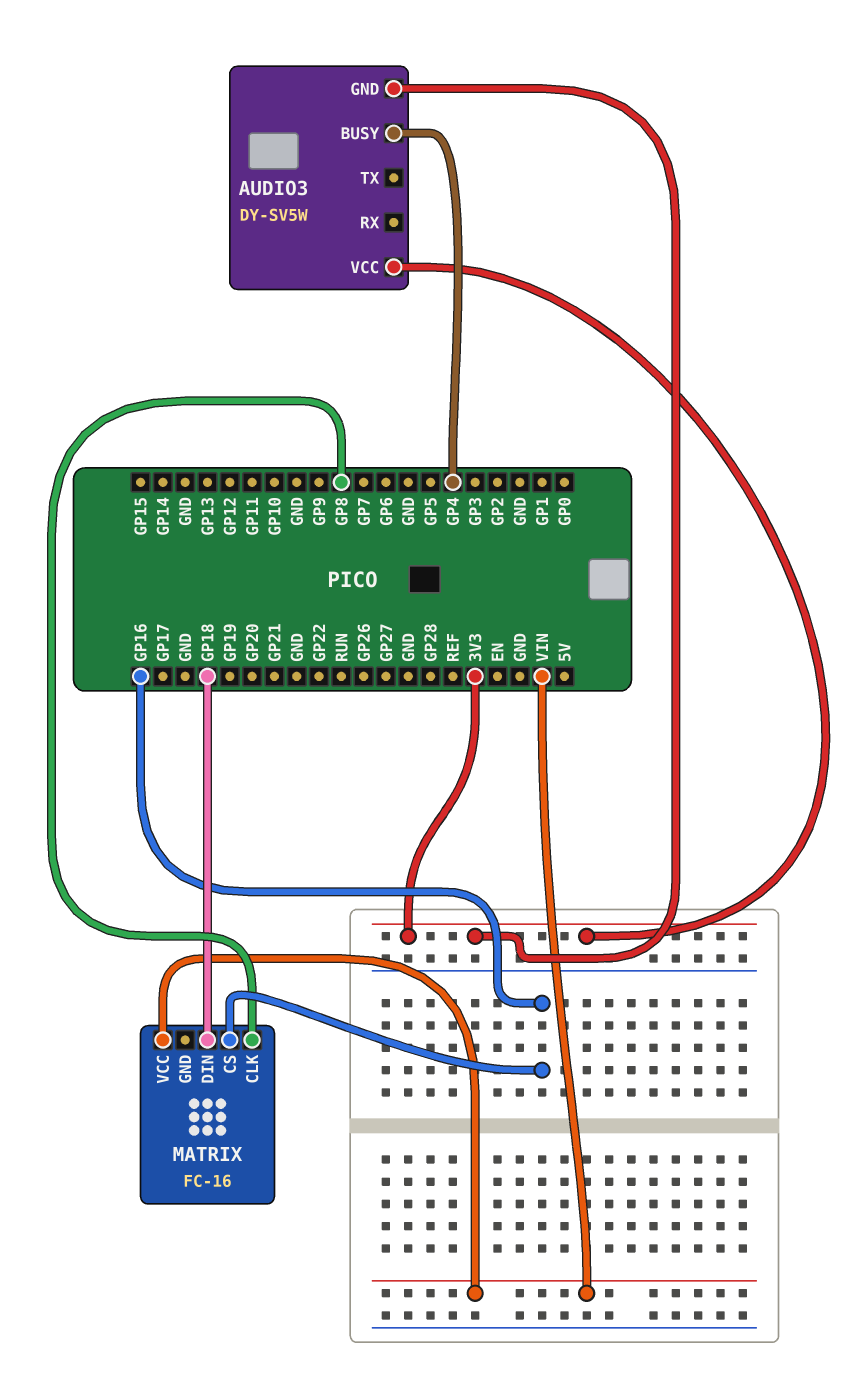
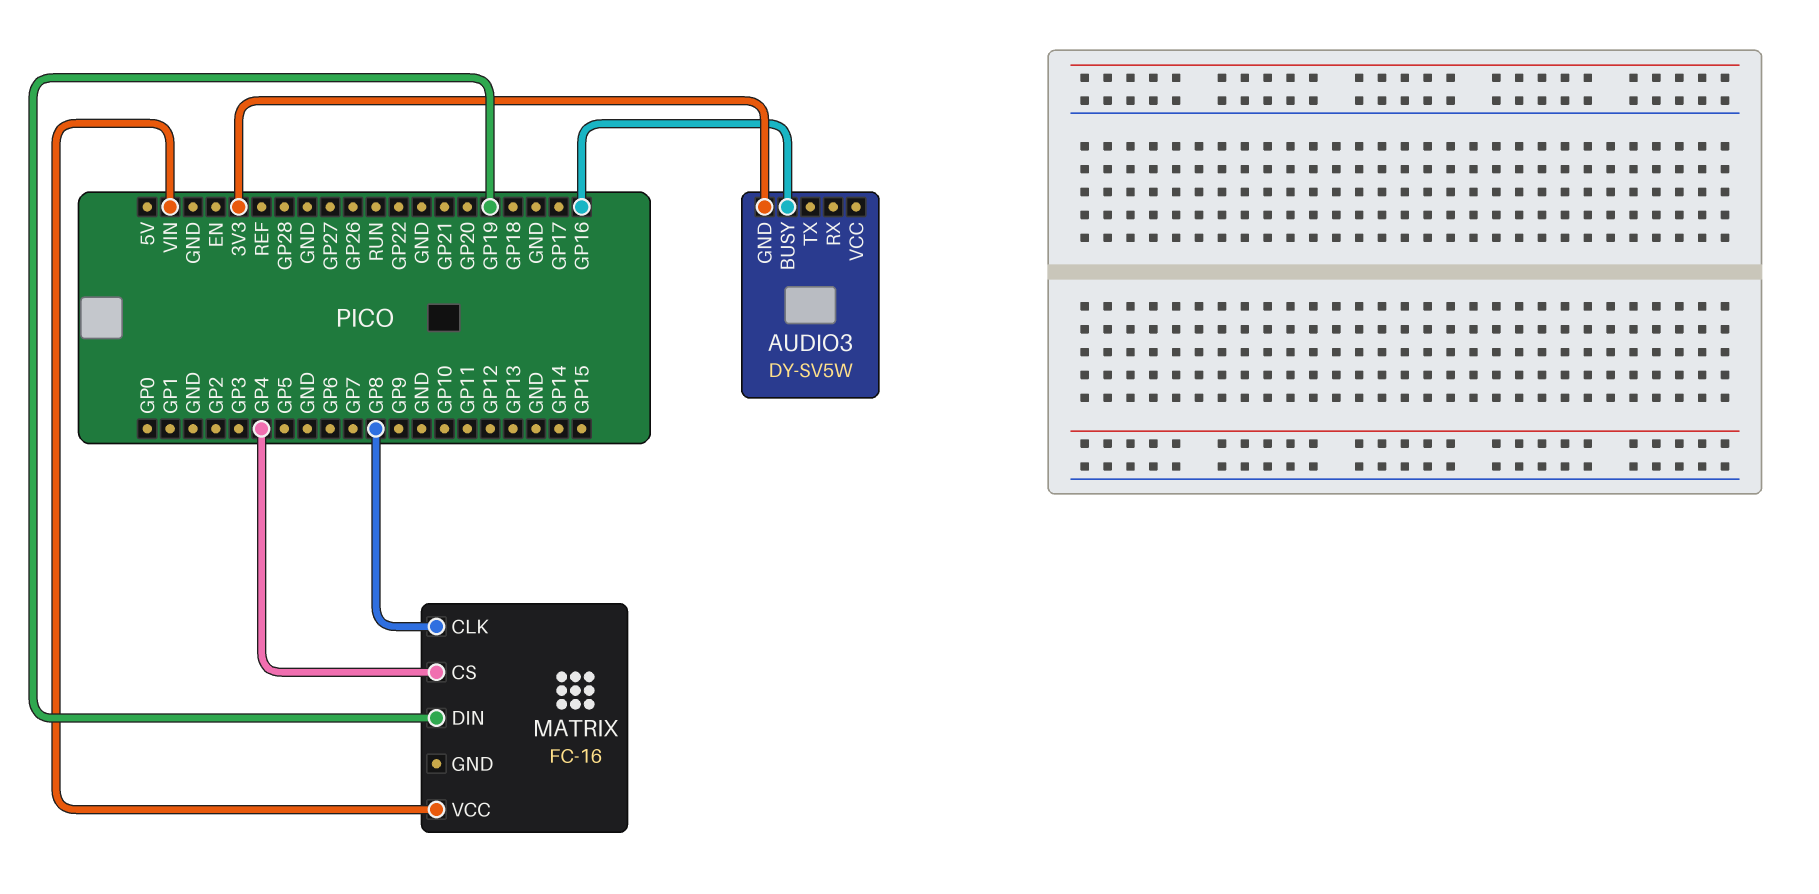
AUDIO3 pin BUSY: GP4 -> GP16
AUDIO3 pin VCC: 3V3 -> none
MATRIX pin CS: GP16 -> GP4
MATRIX pin DIN: GP18 -> GP19

